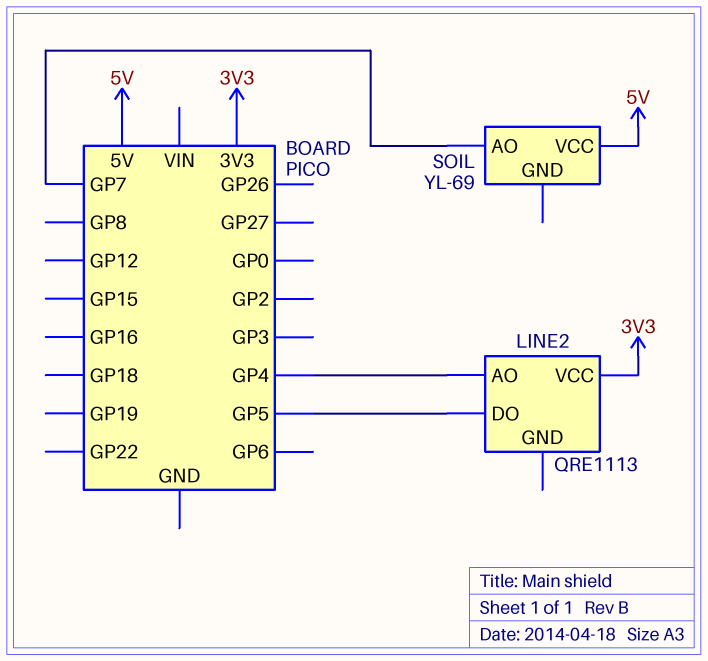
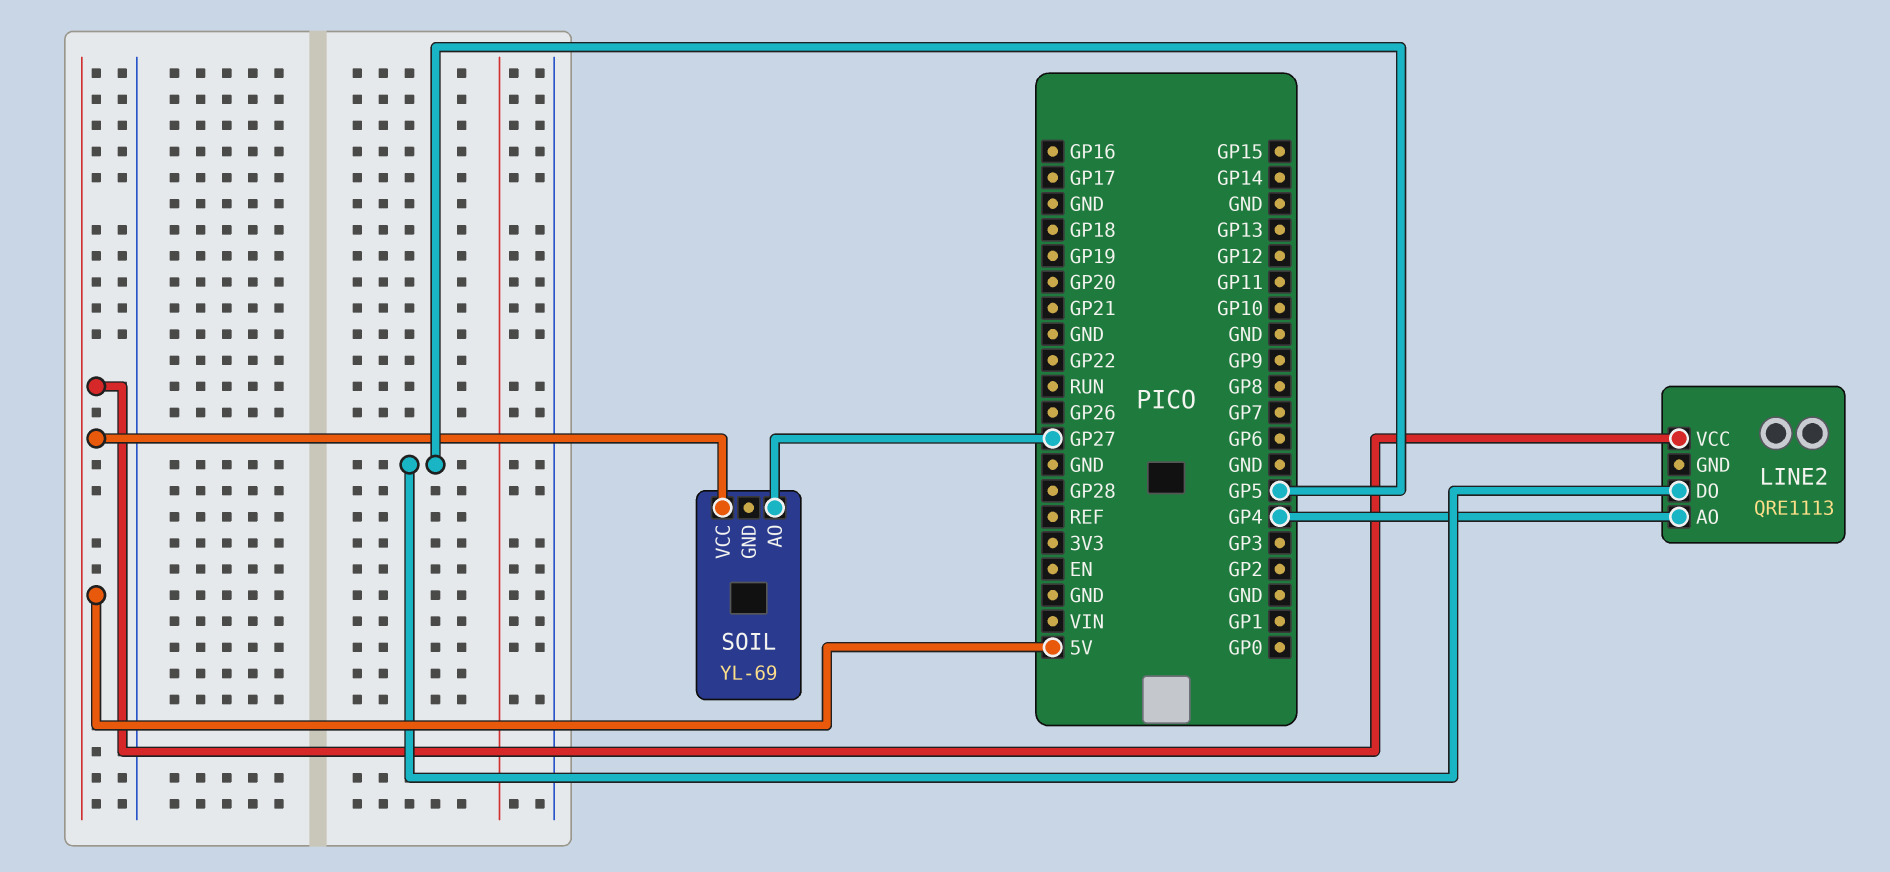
LINE2 pin VCC: 3V3 -> 5V
SOIL pin AO: GP7 -> GP27

